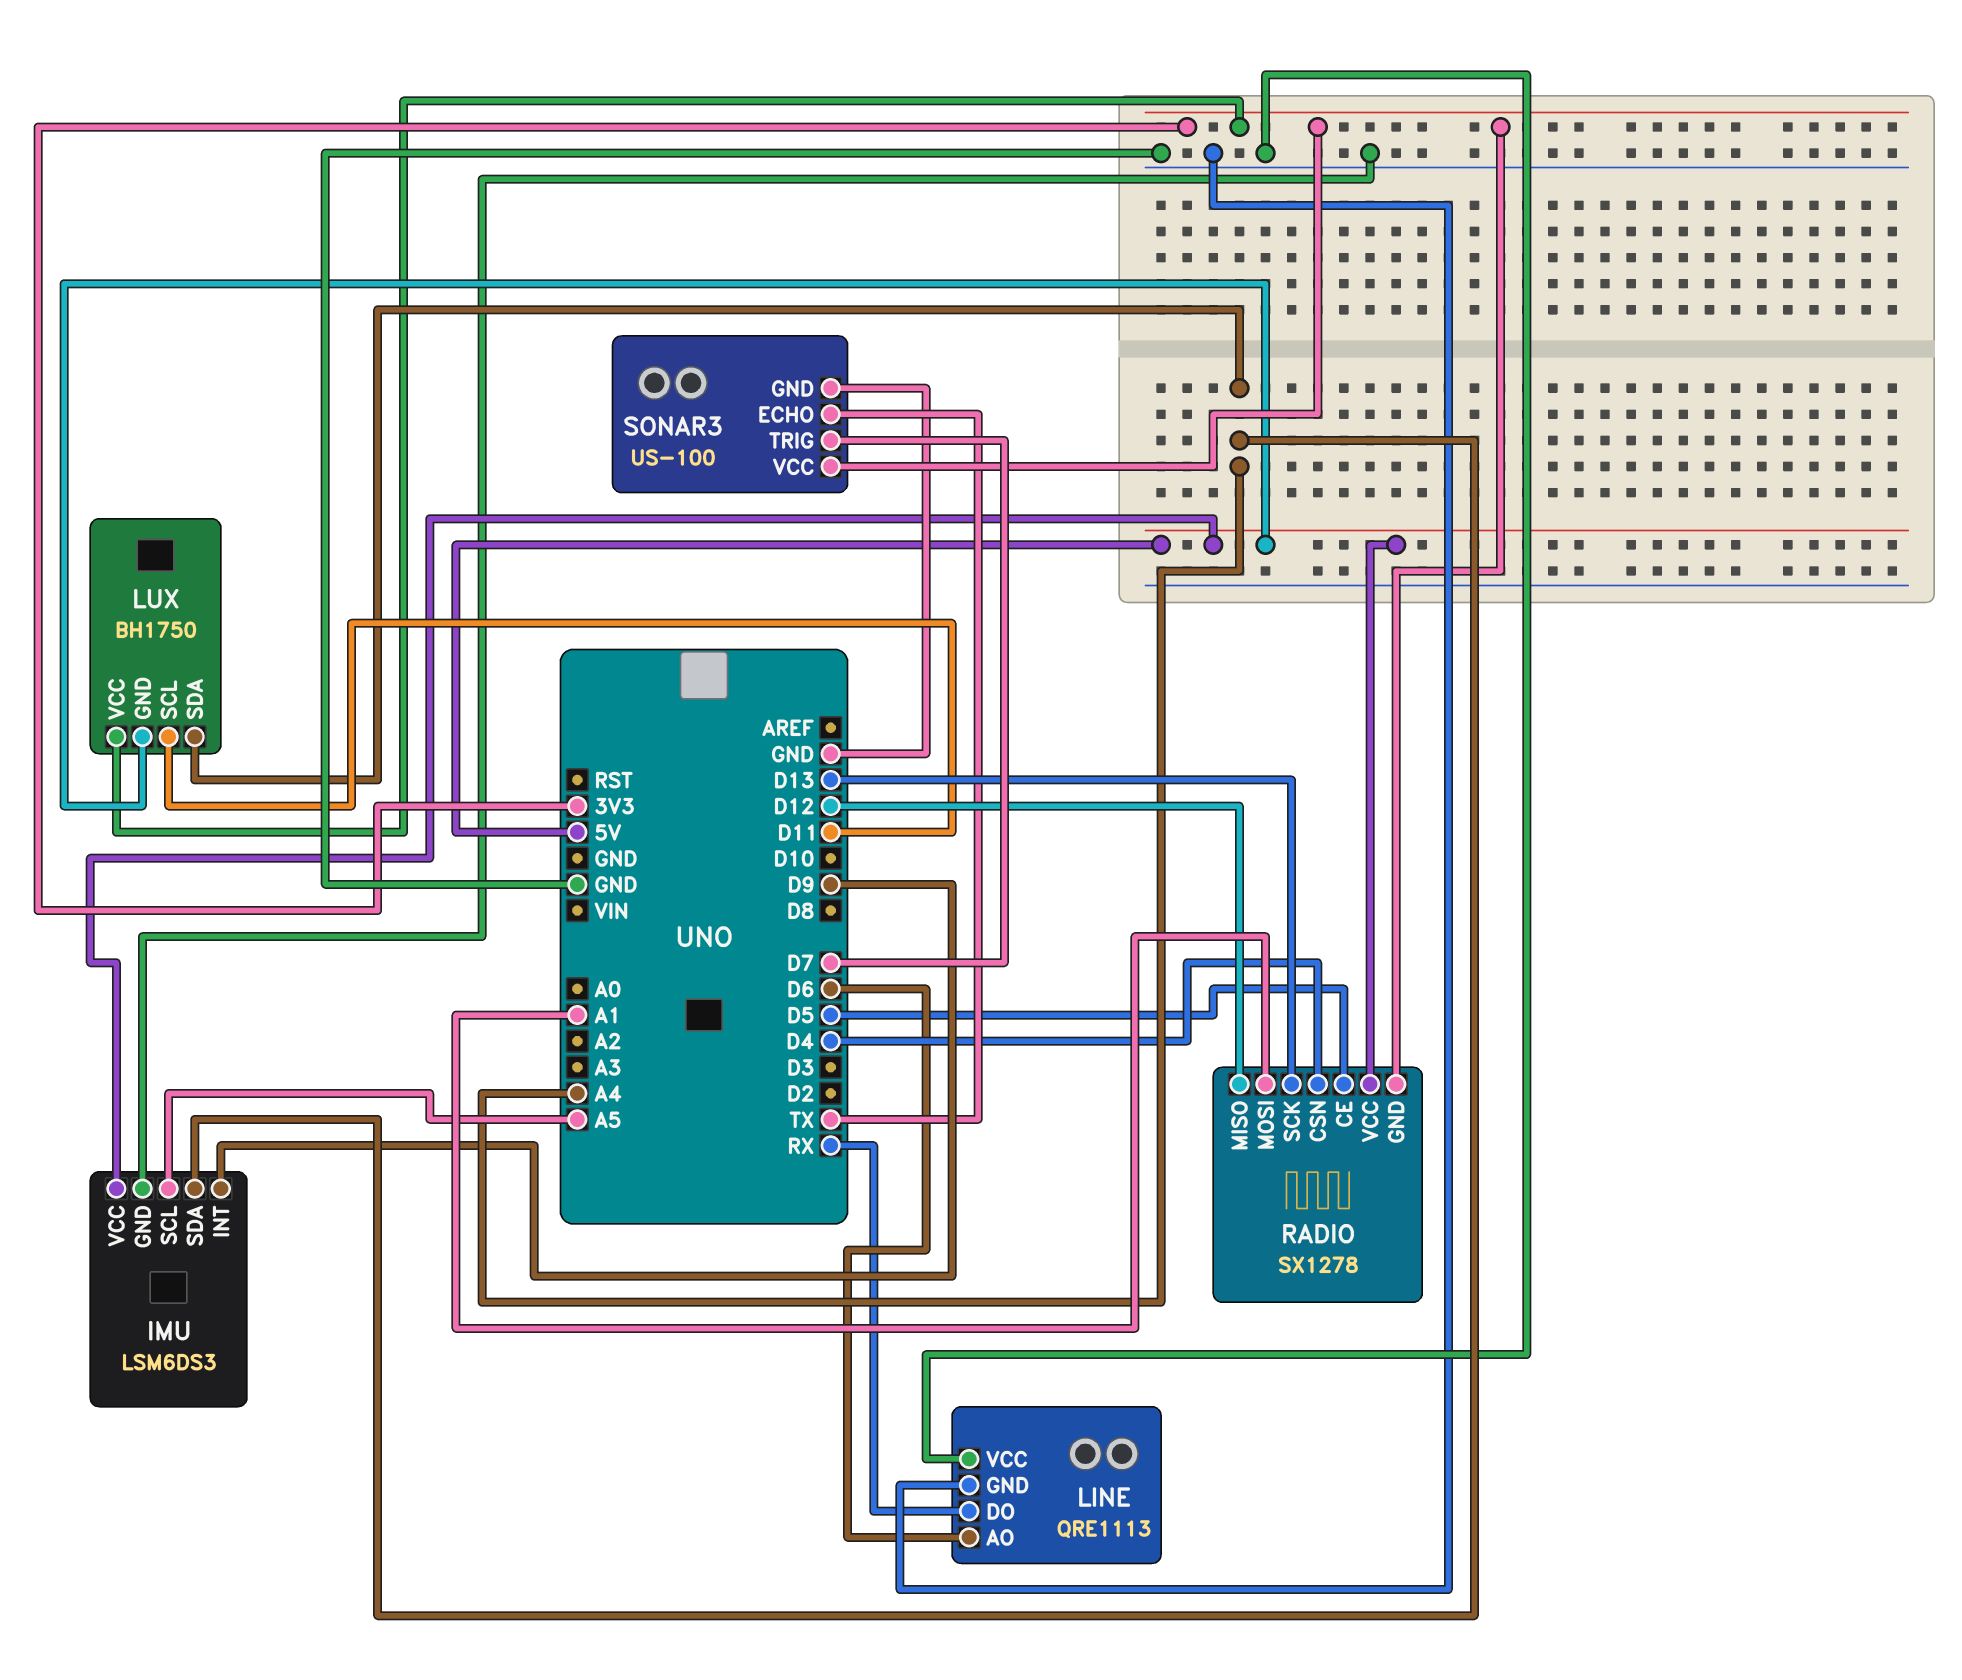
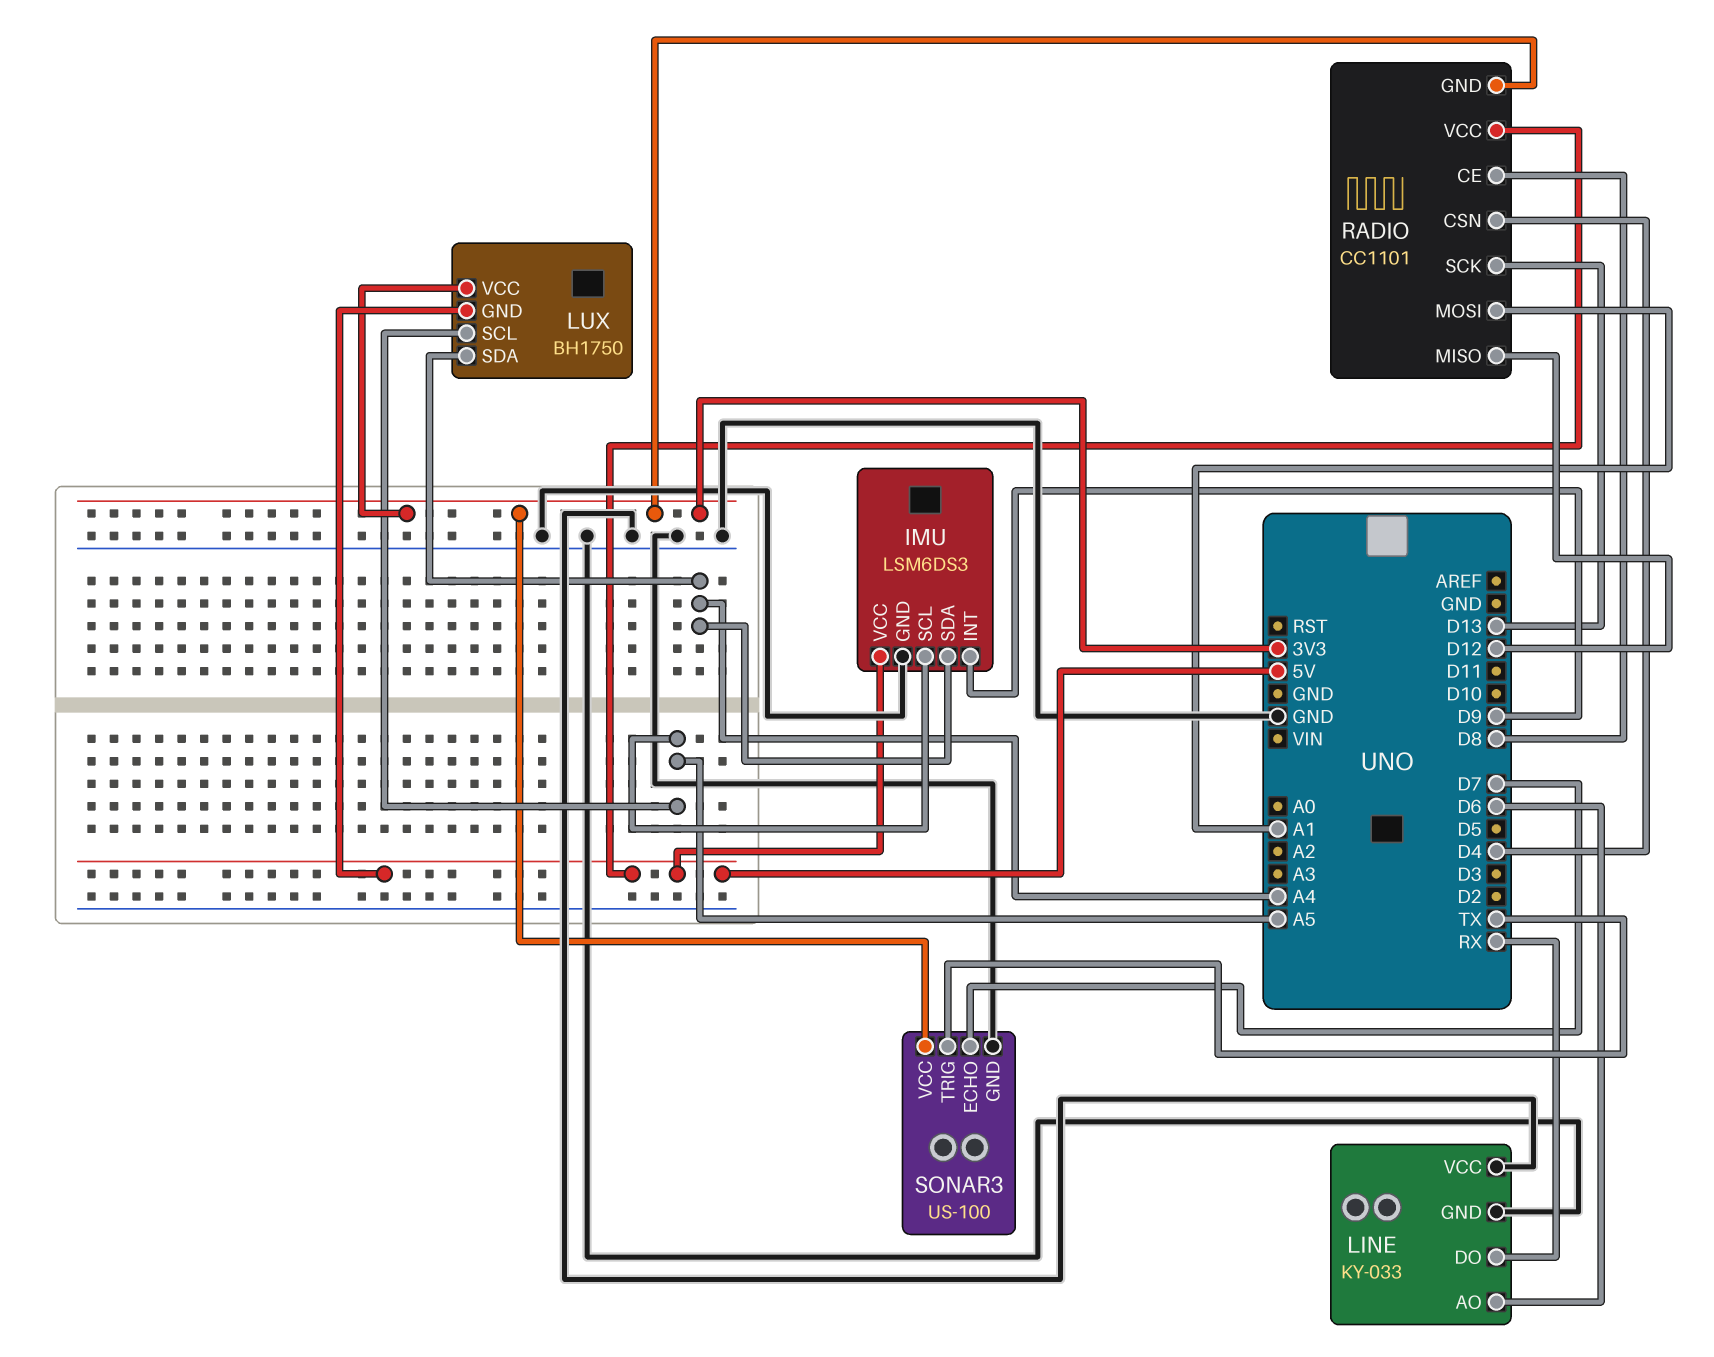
LINE: QRE1113 -> KY-033
LUX pin SCL: D11 -> A5
RADIO: SX1278 -> CC1101
RADIO pin CE: D5 -> D8
SONAR3 pin ECHO: TX -> D7
SONAR3 pin TRIG: D7 -> TX

